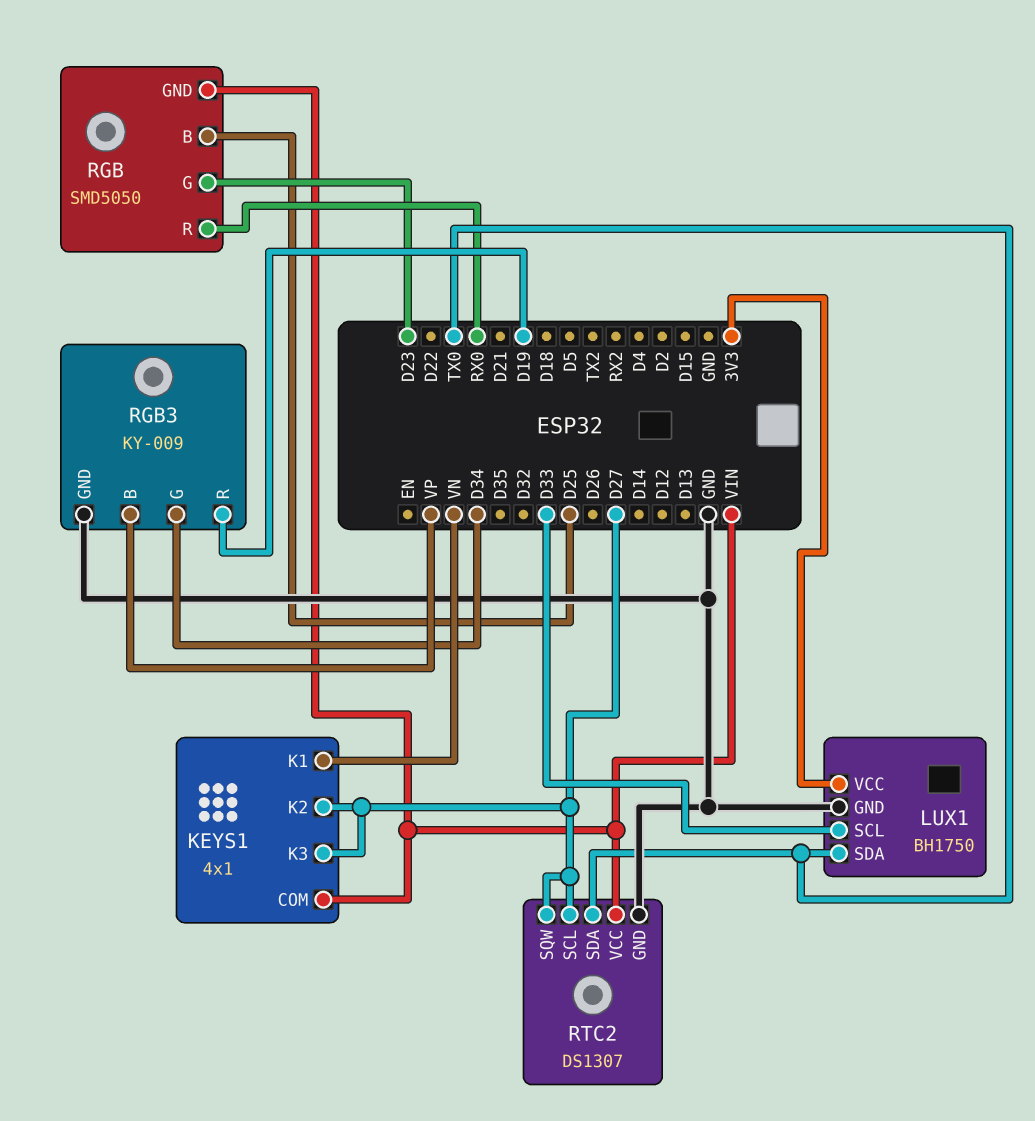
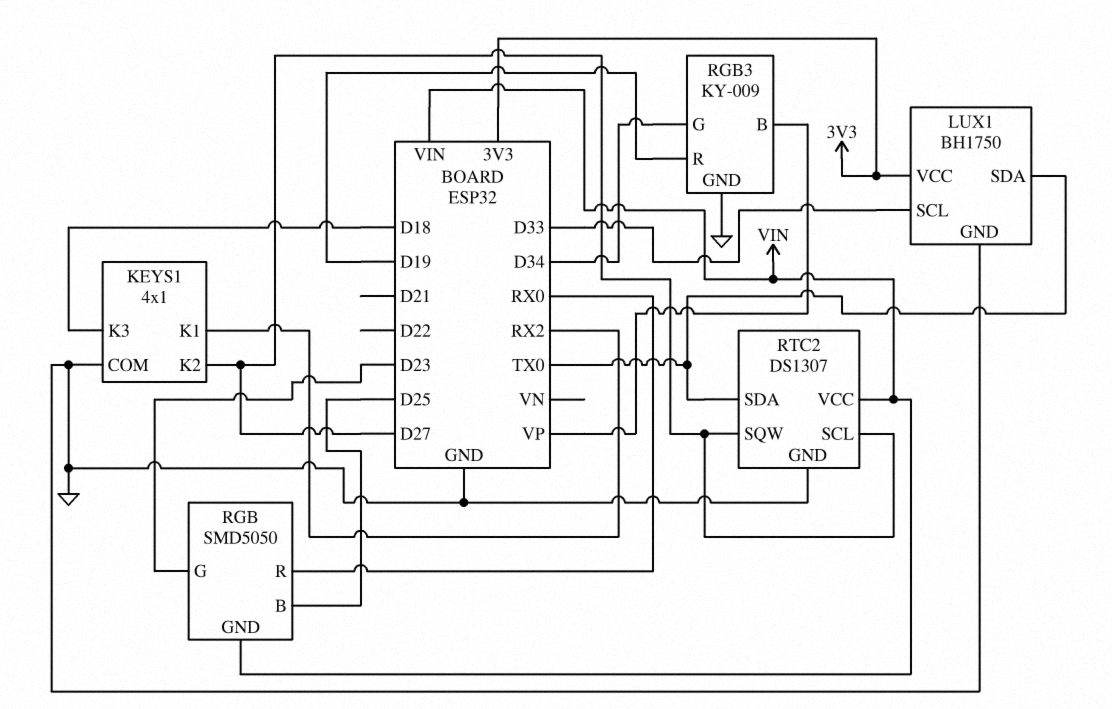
KEYS1 pin COM: VIN -> GND
KEYS1 pin K1: VN -> RX2
KEYS1 pin K3: D27 -> D18

